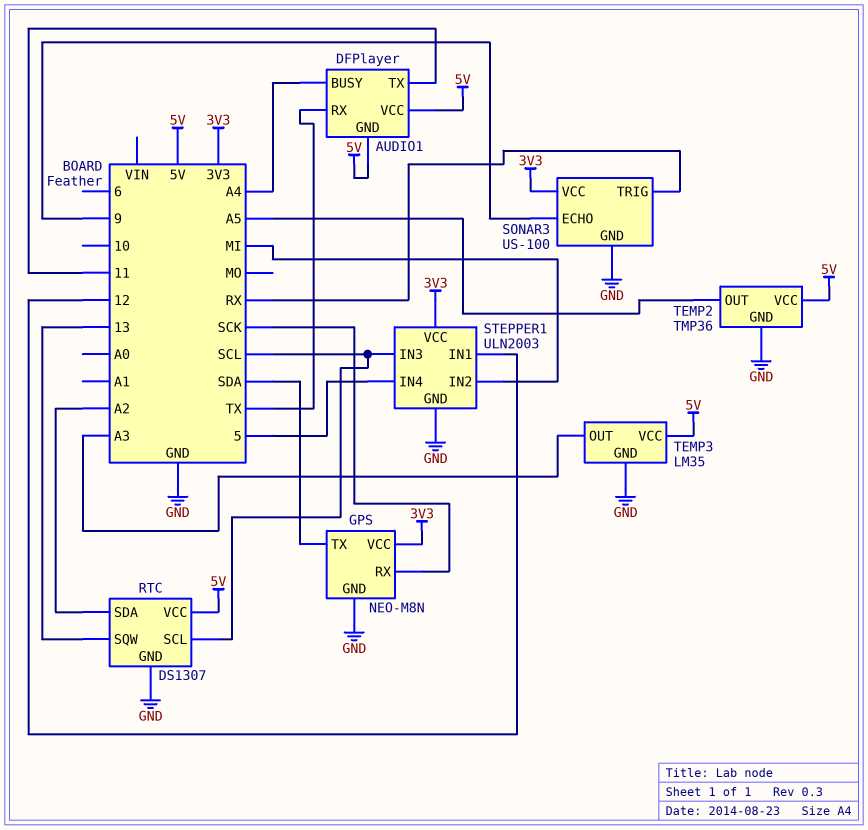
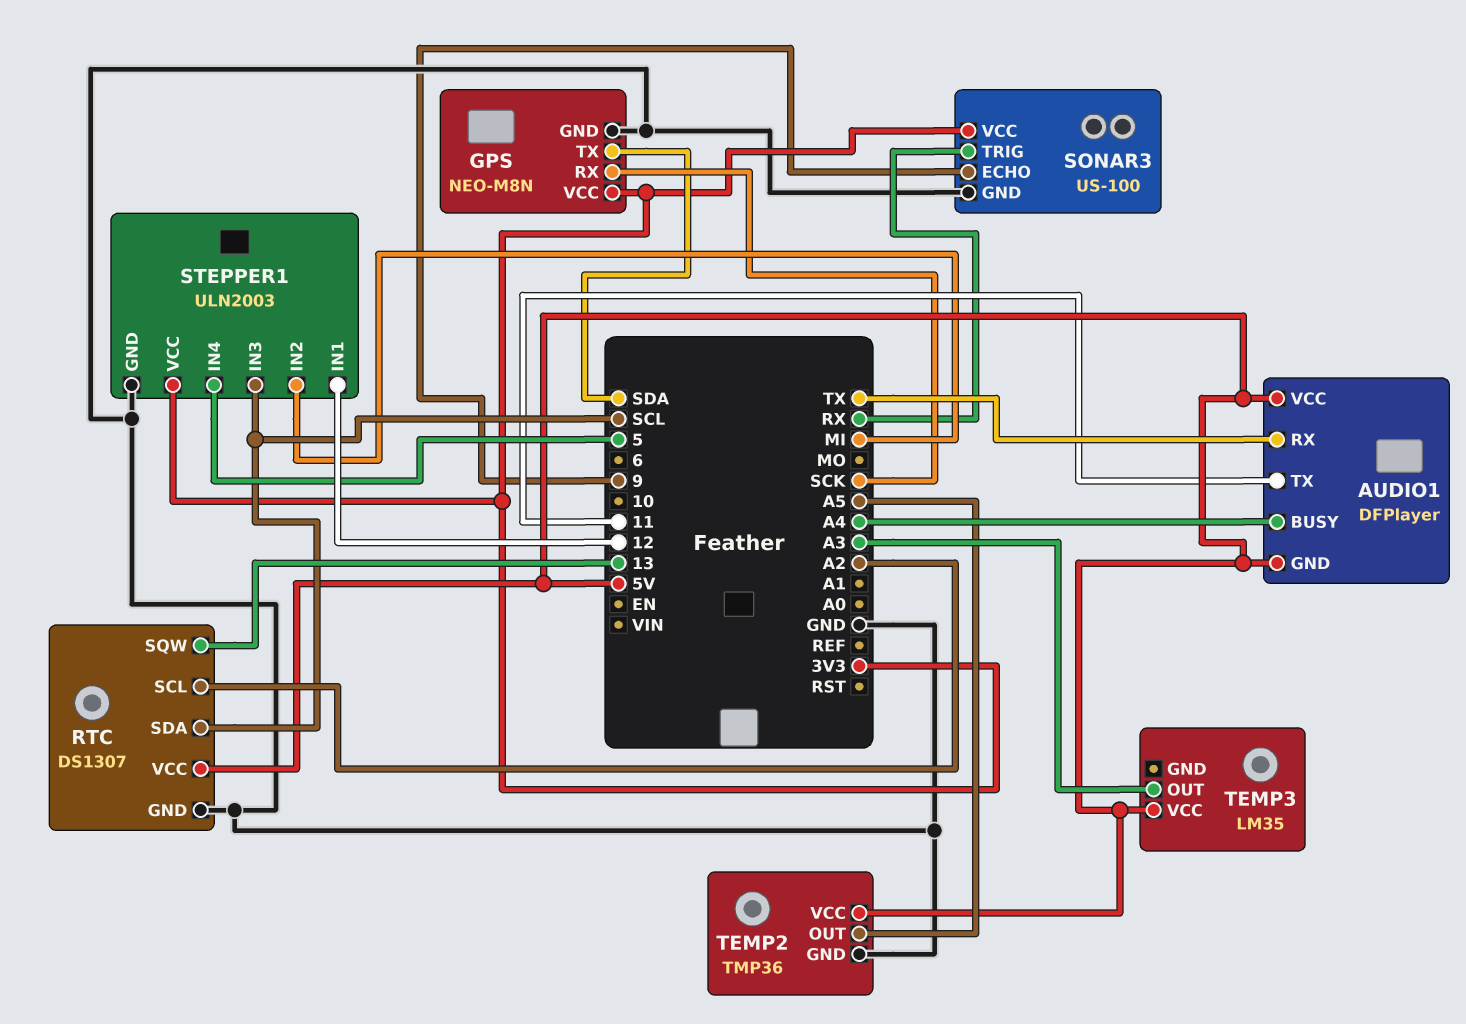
RTC pin SCL: SCL -> A2
RTC pin SDA: A2 -> SCL
TEMP3 pin GND: GND -> none

